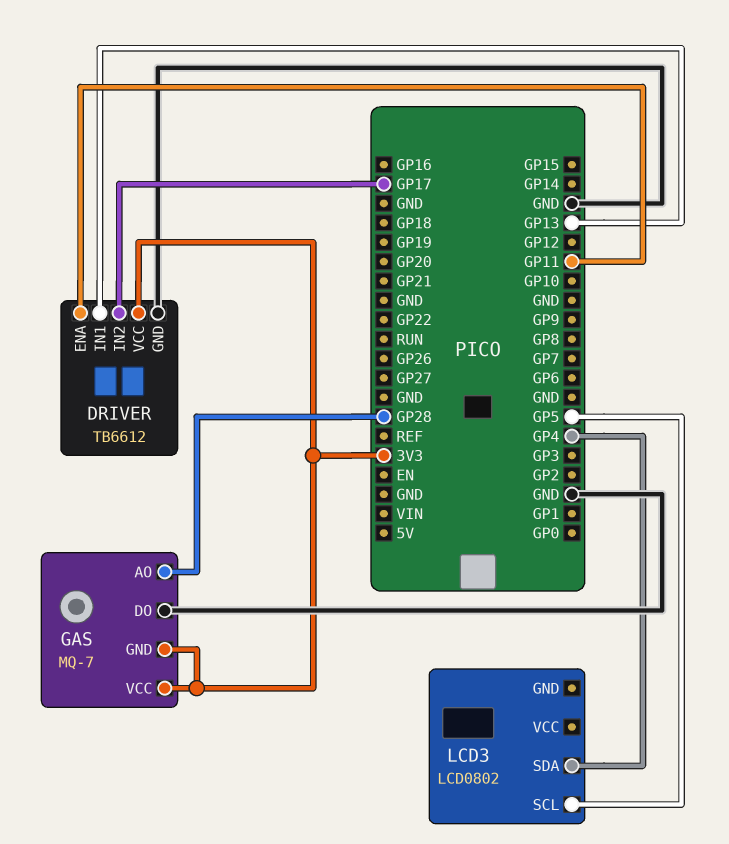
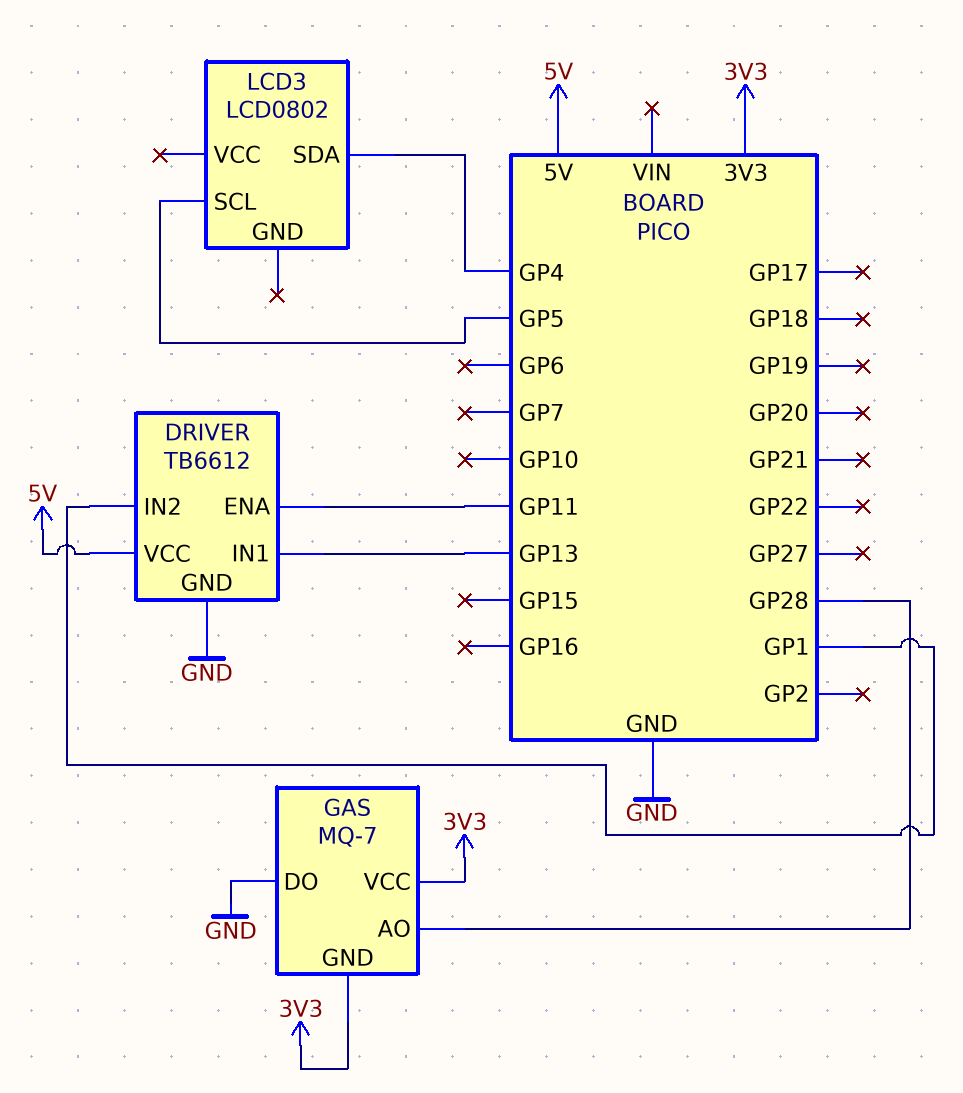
DRIVER pin IN2: GP17 -> GP1
DRIVER pin VCC: 3V3 -> 5V

